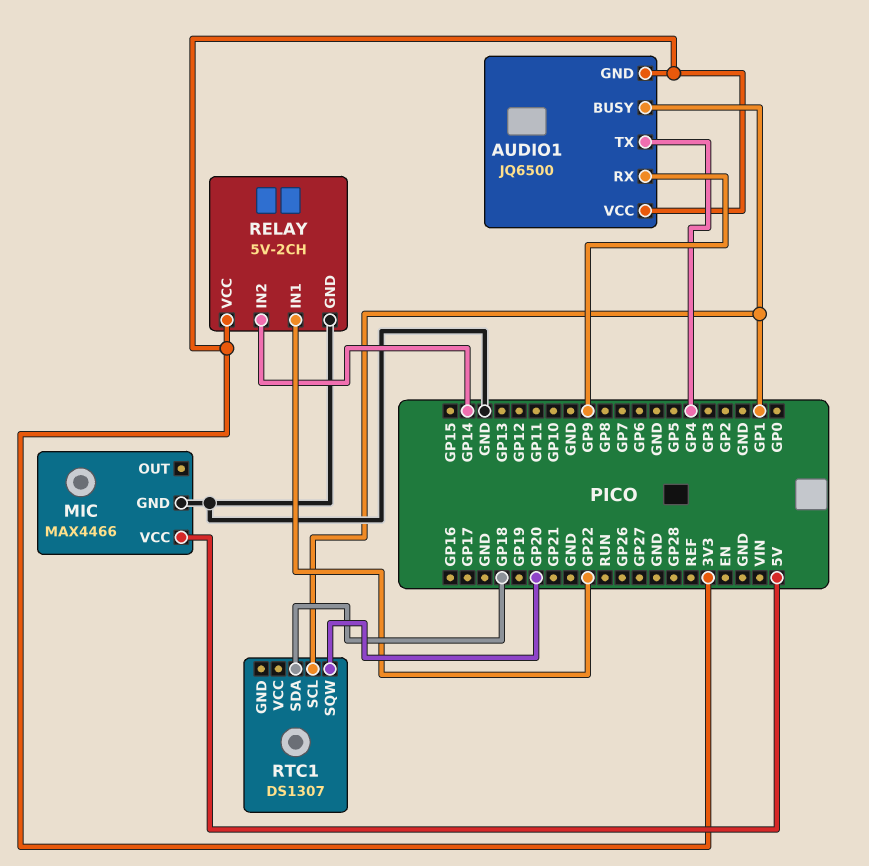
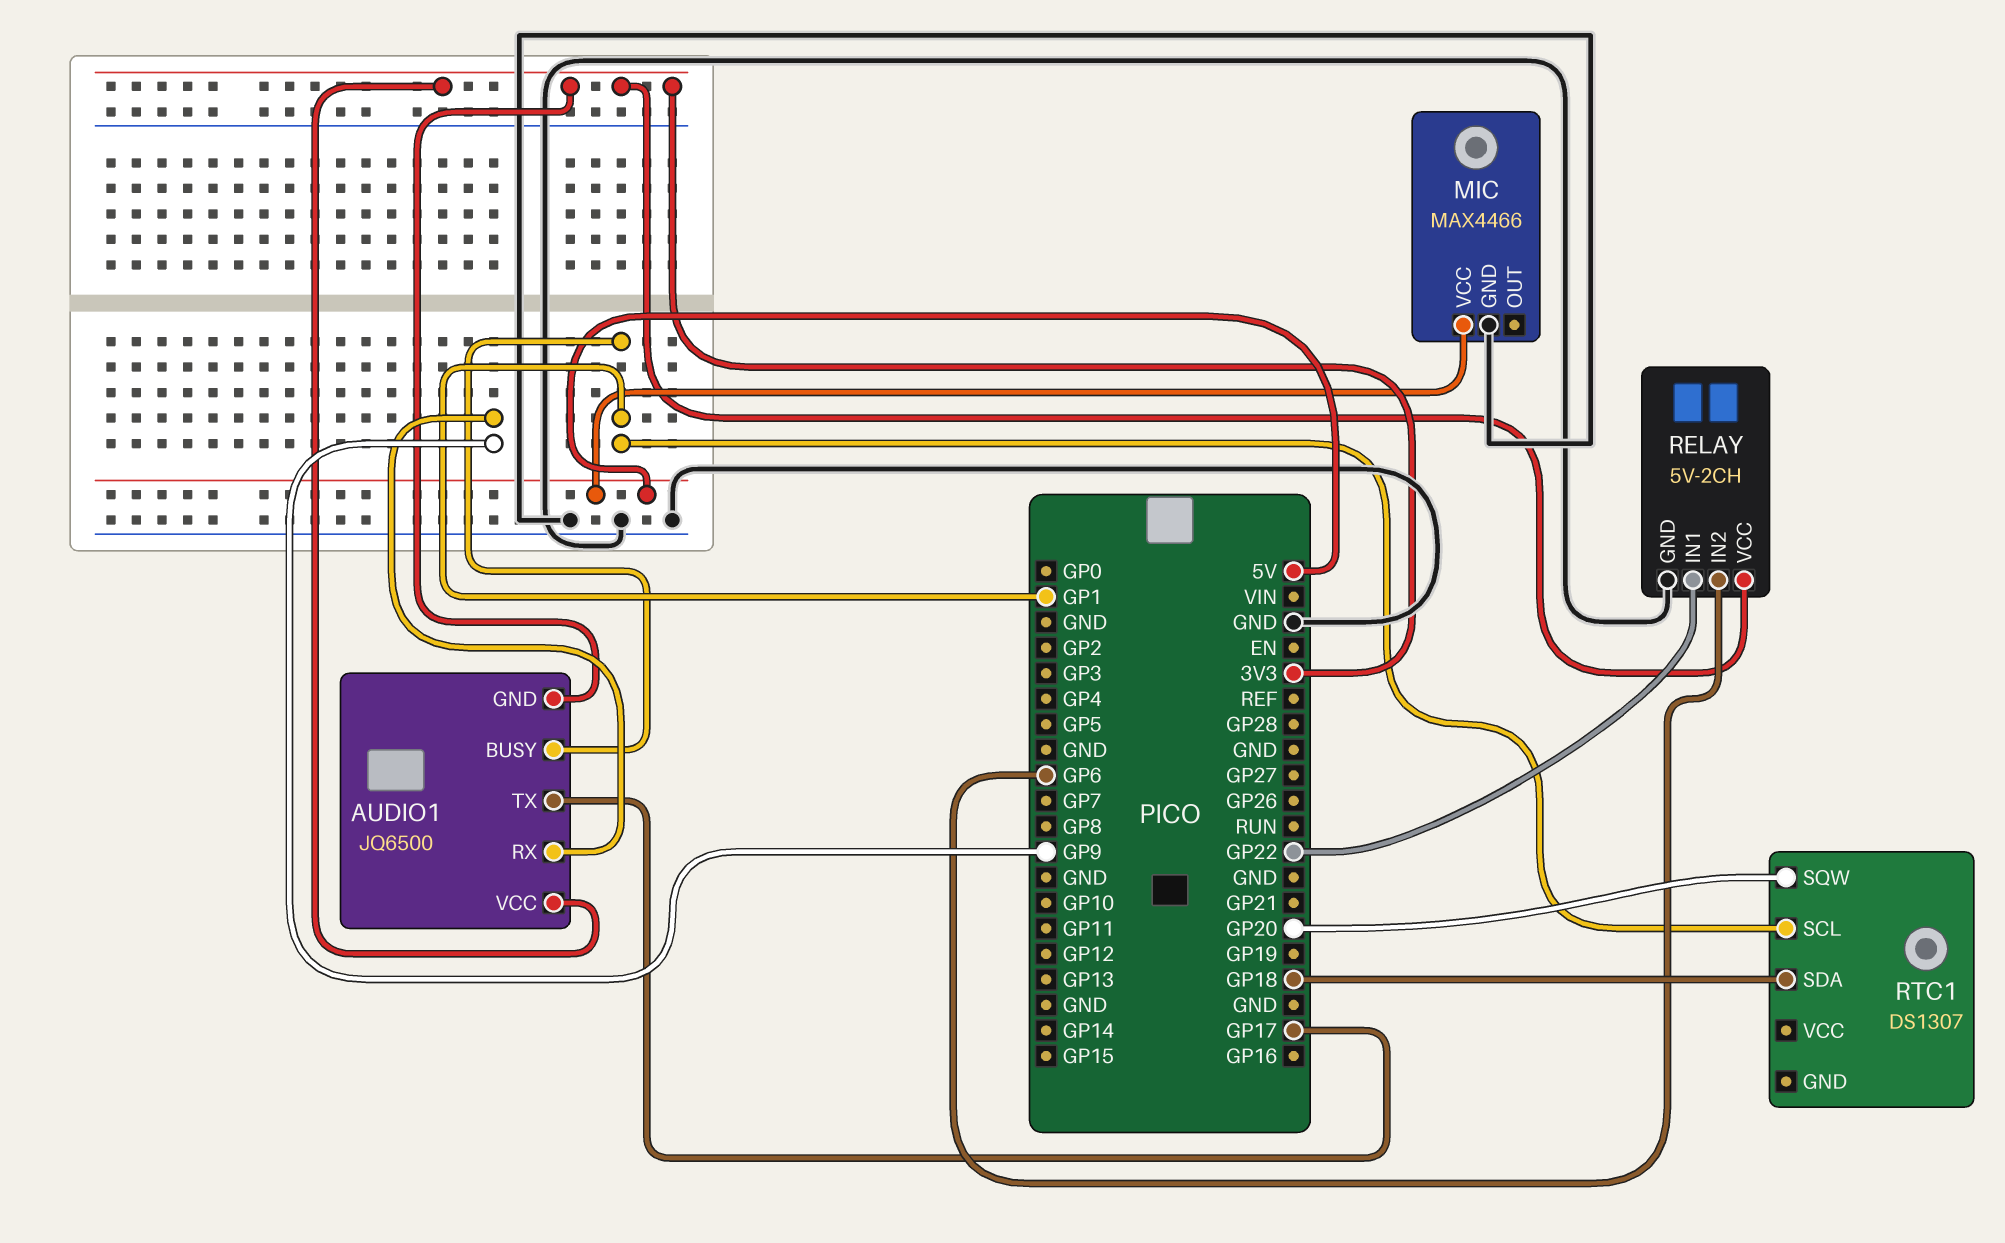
AUDIO1 pin TX: GP4 -> GP17
RELAY pin IN2: GP14 -> GP6

